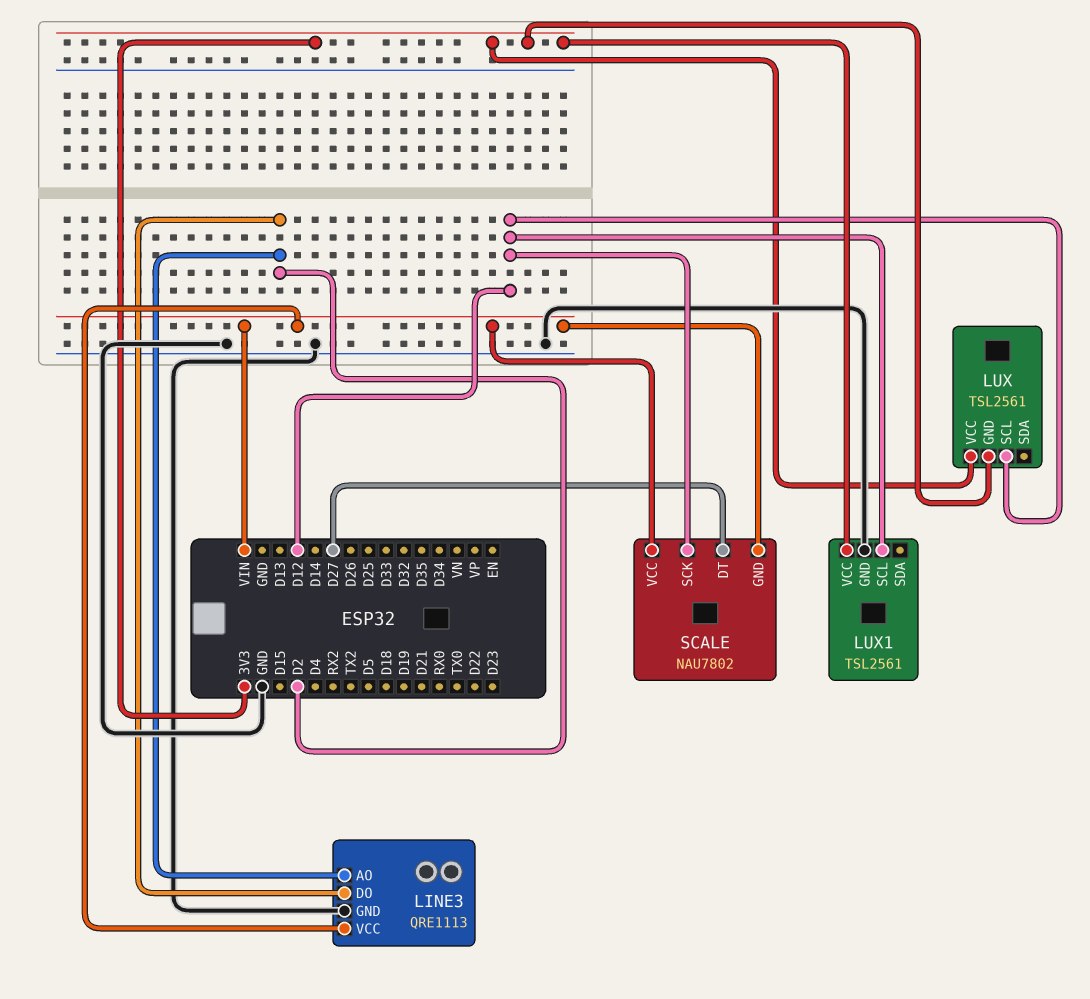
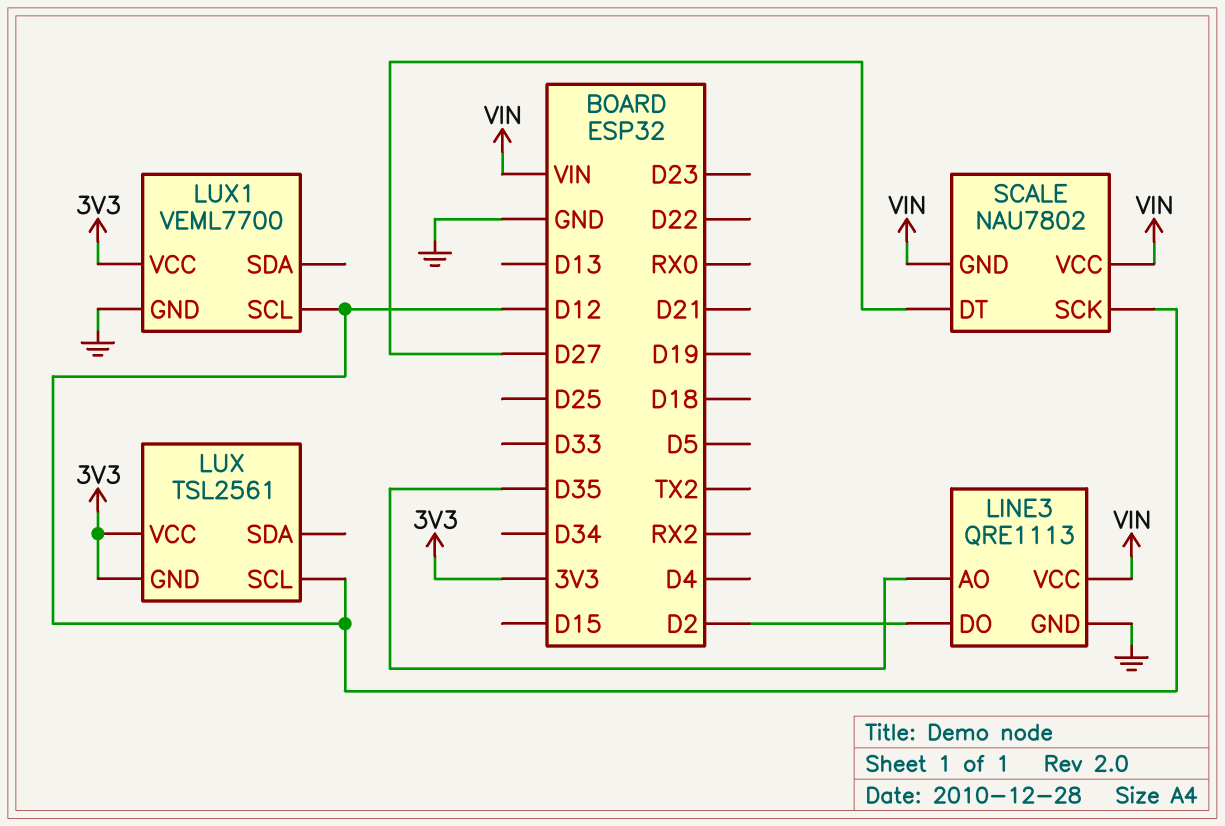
LINE3 pin AO: D2 -> D35
LUX1: TSL2561 -> VEML7700

